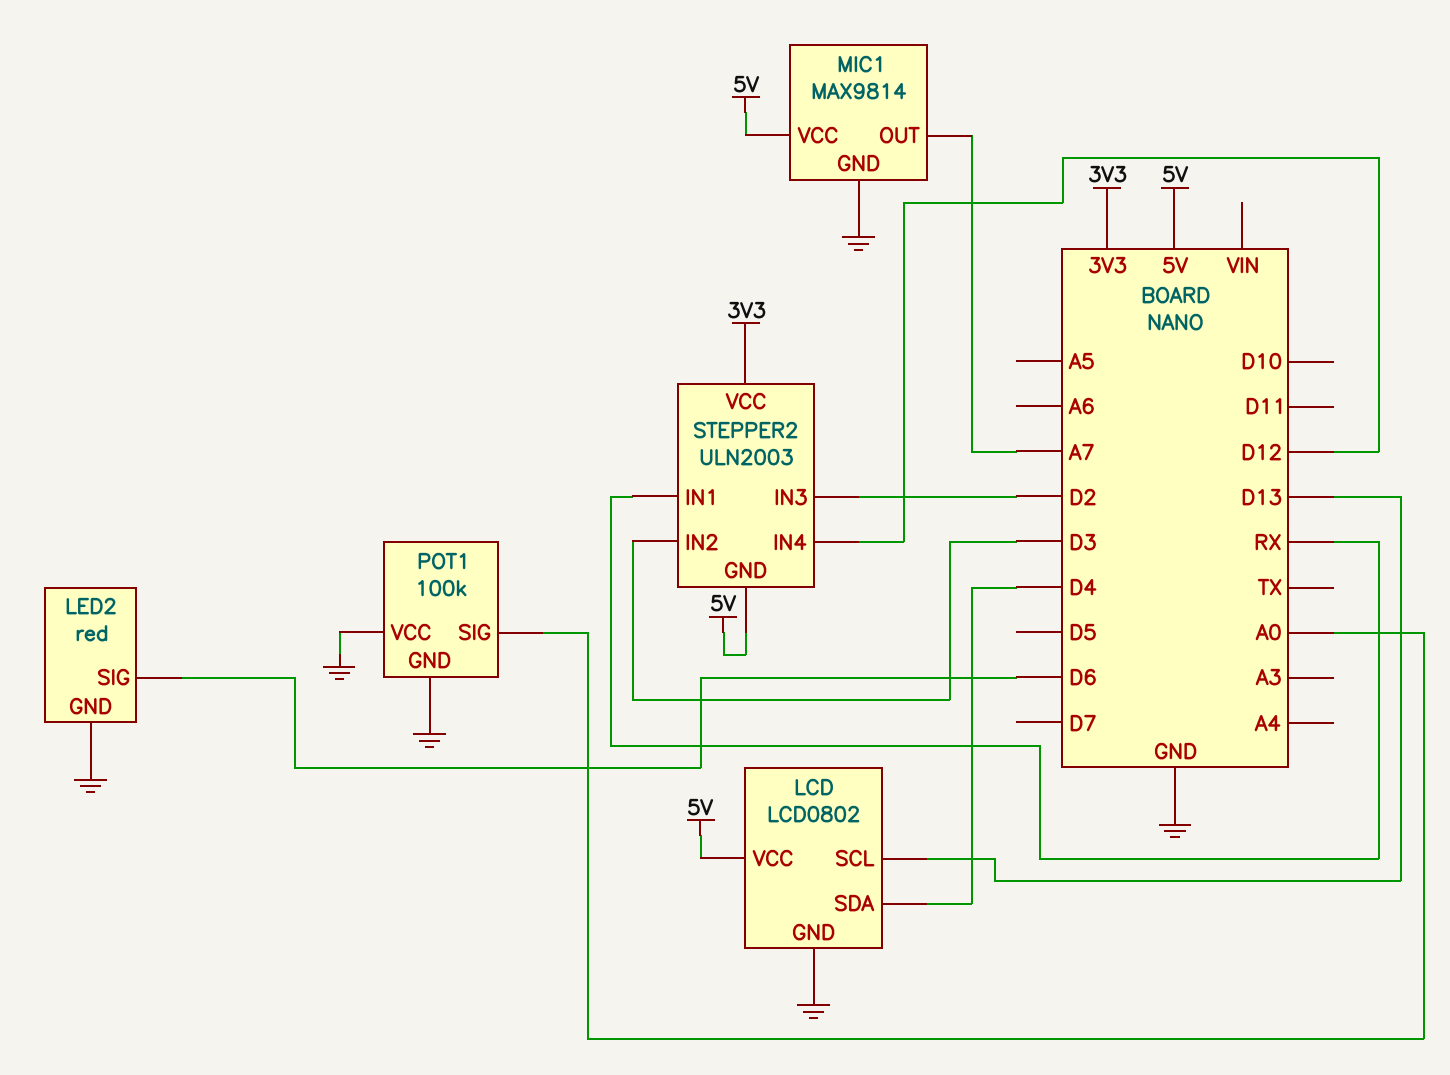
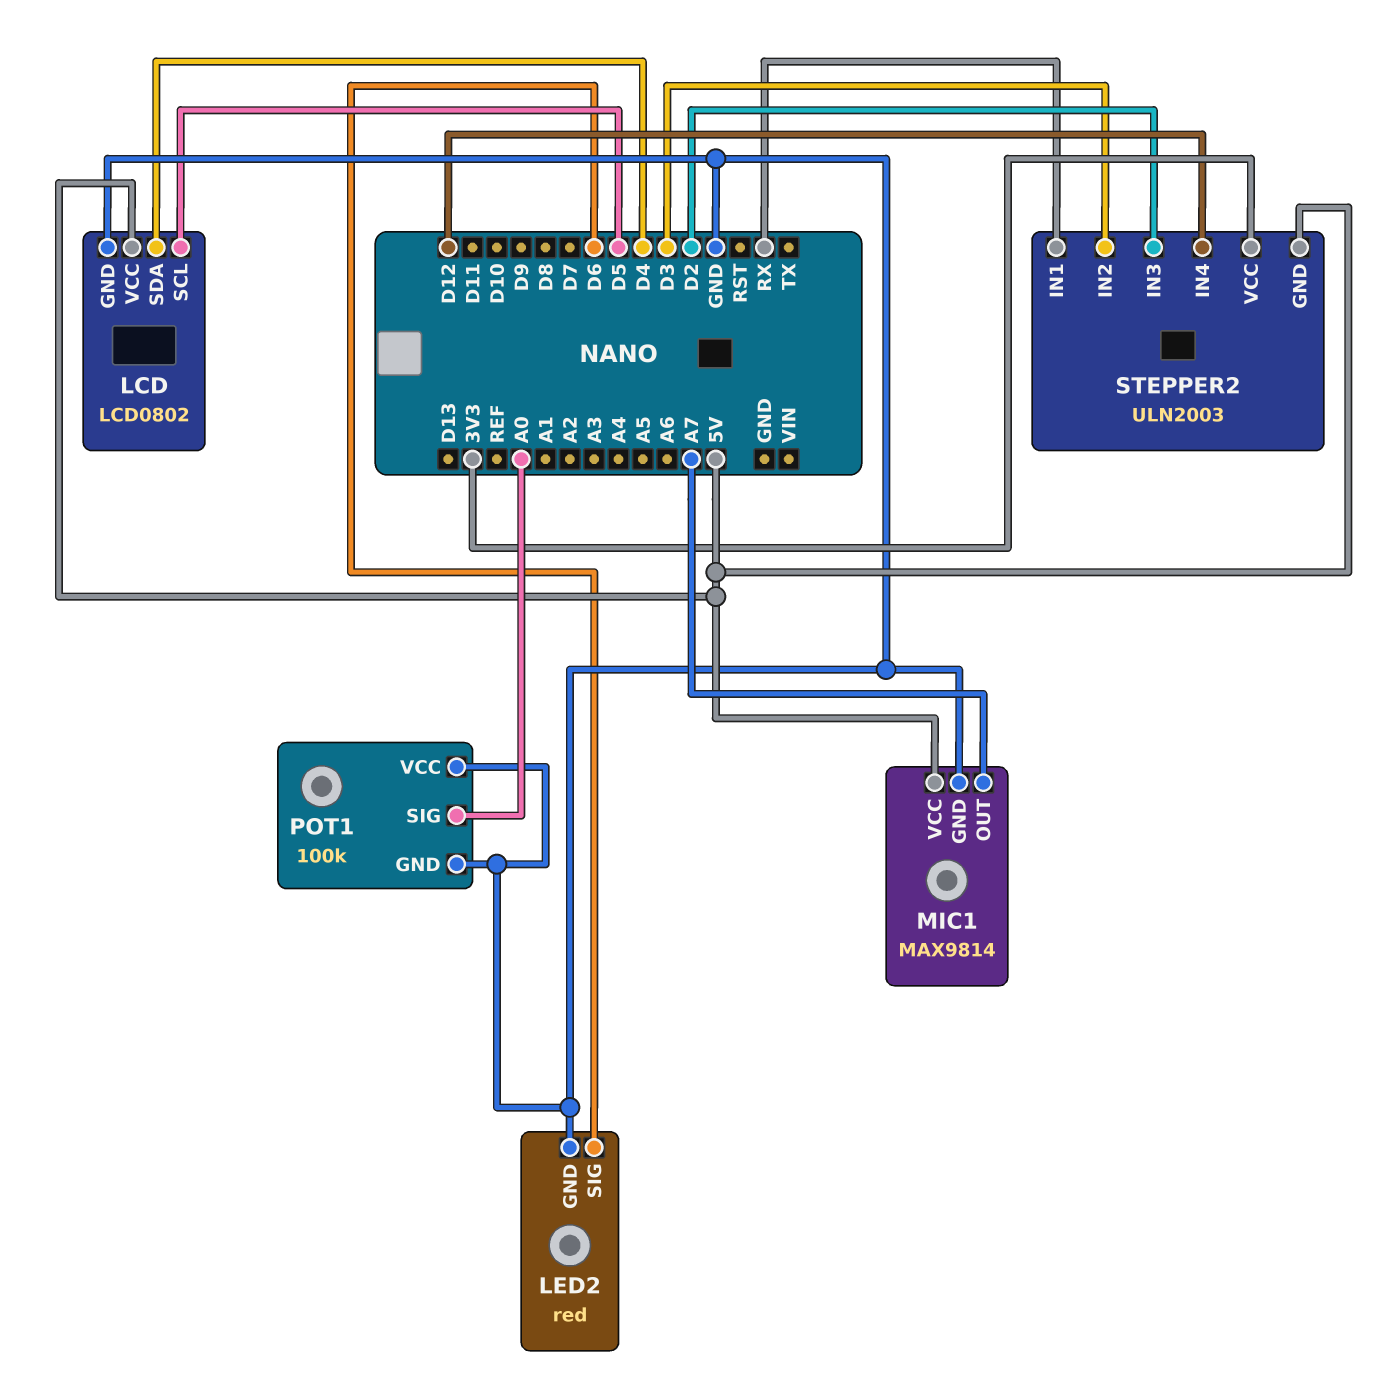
LCD pin SCL: D13 -> D5

